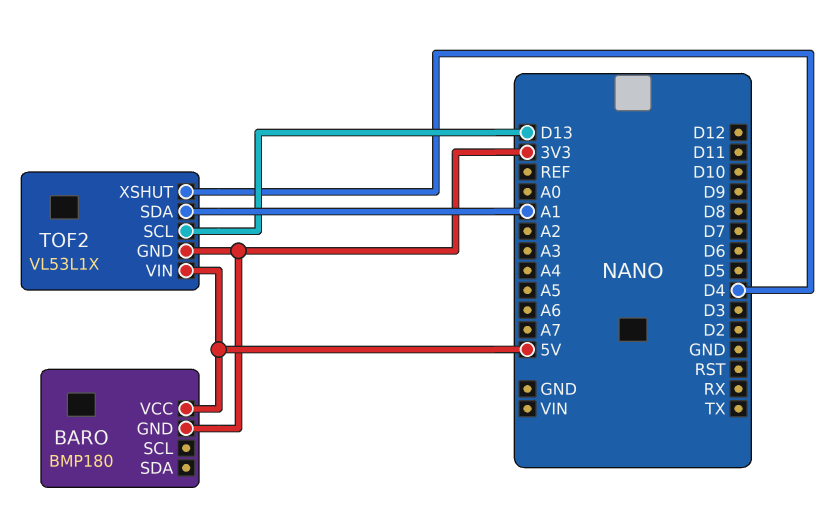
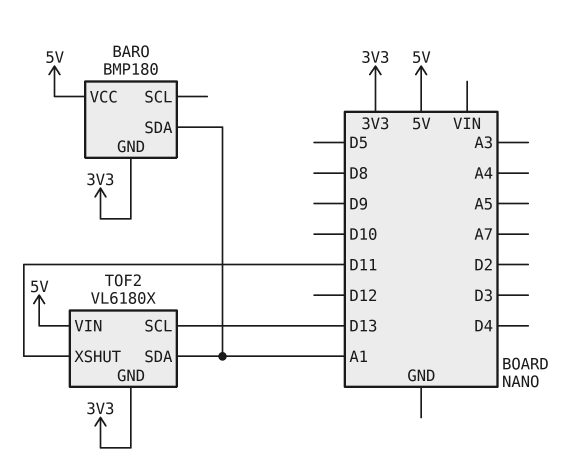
BARO pin SDA: none -> A1
TOF2: VL53L1X -> VL6180X
TOF2 pin XSHUT: D4 -> D11

